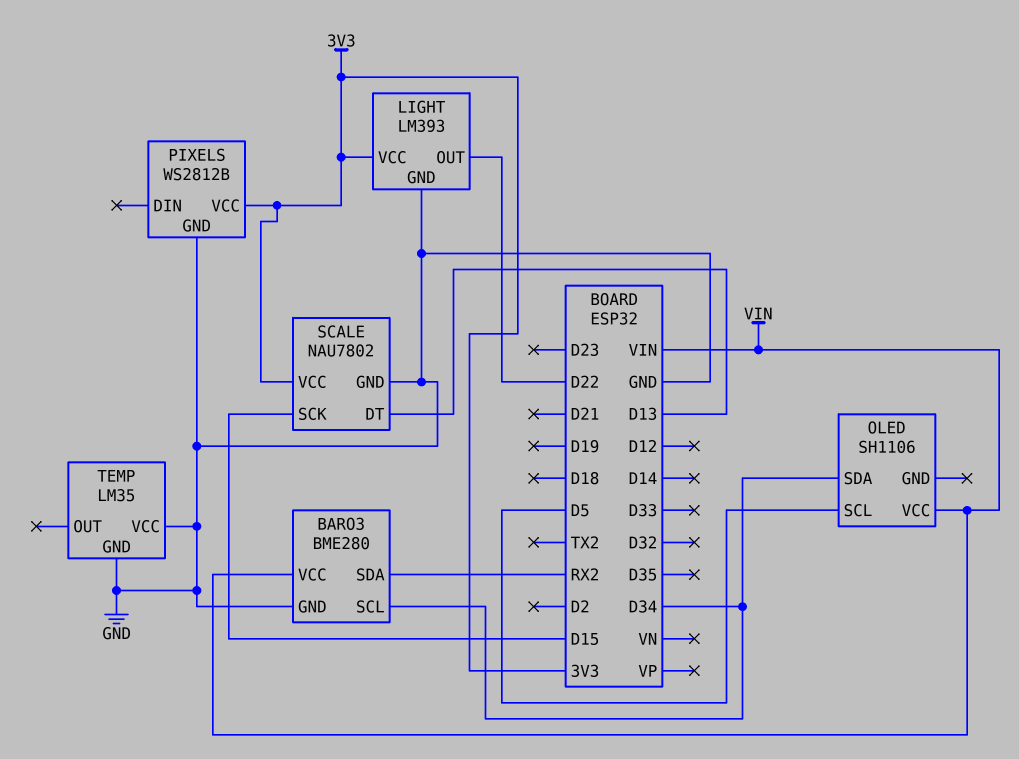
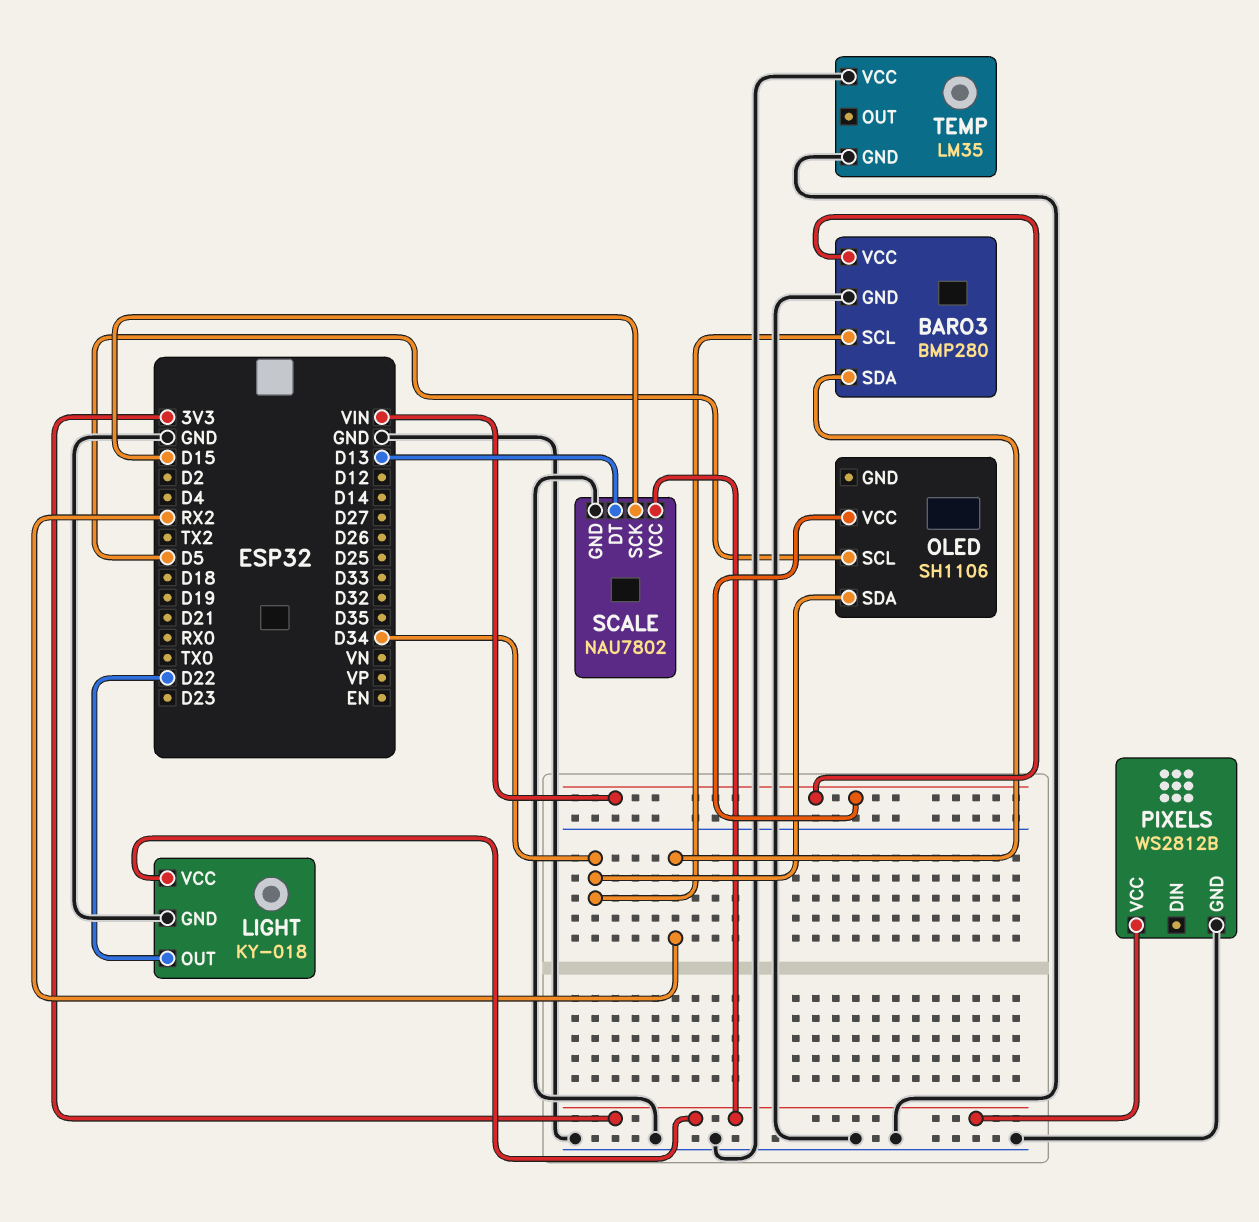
BARO3: BME280 -> BMP280
LIGHT: LM393 -> KY-018

